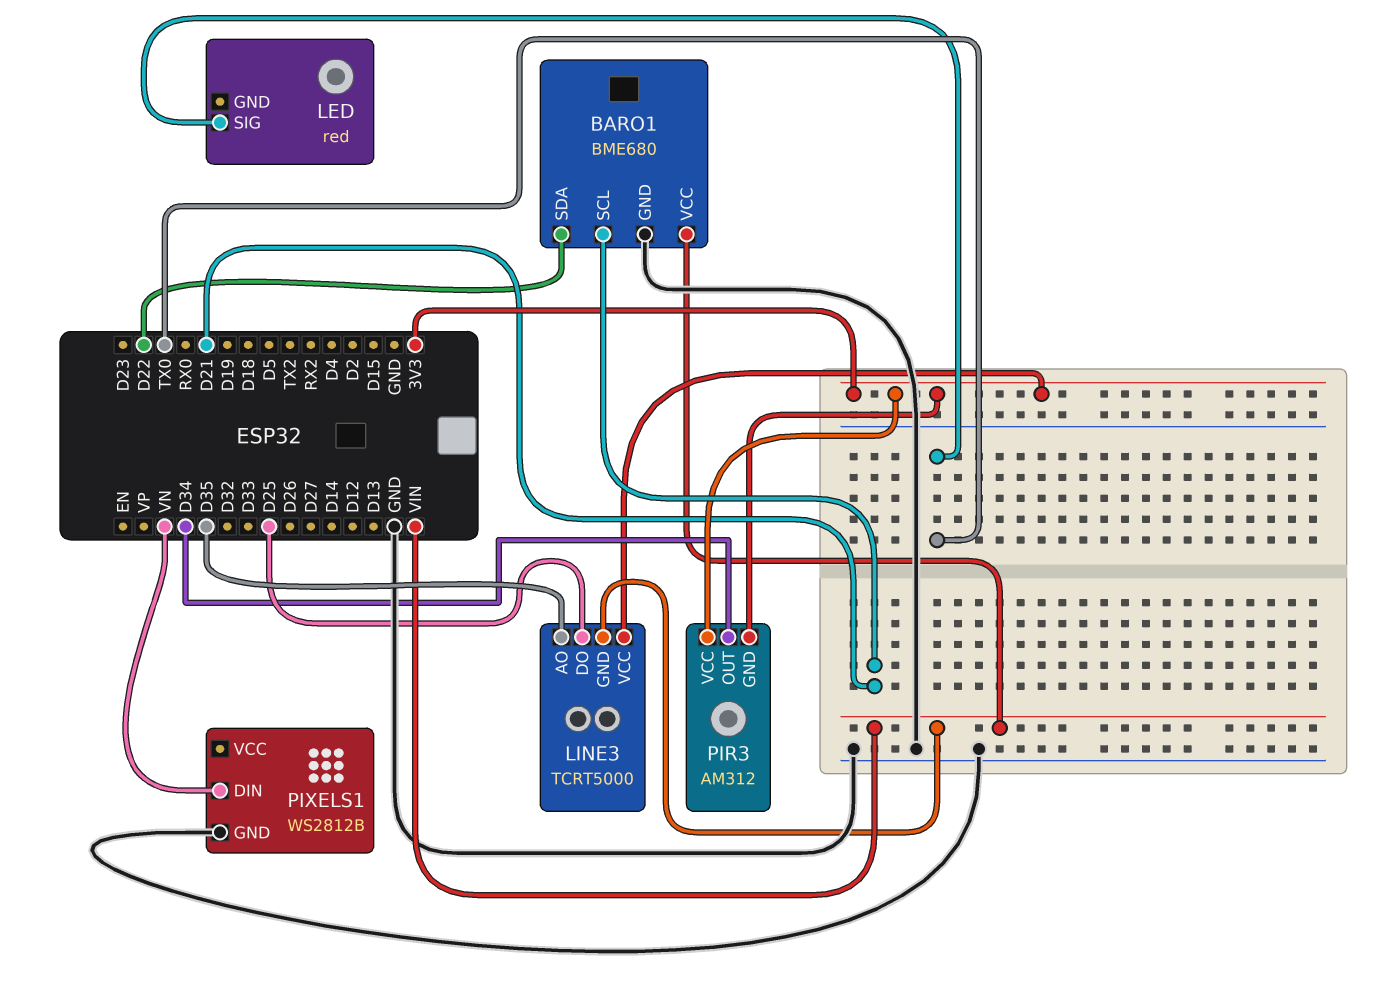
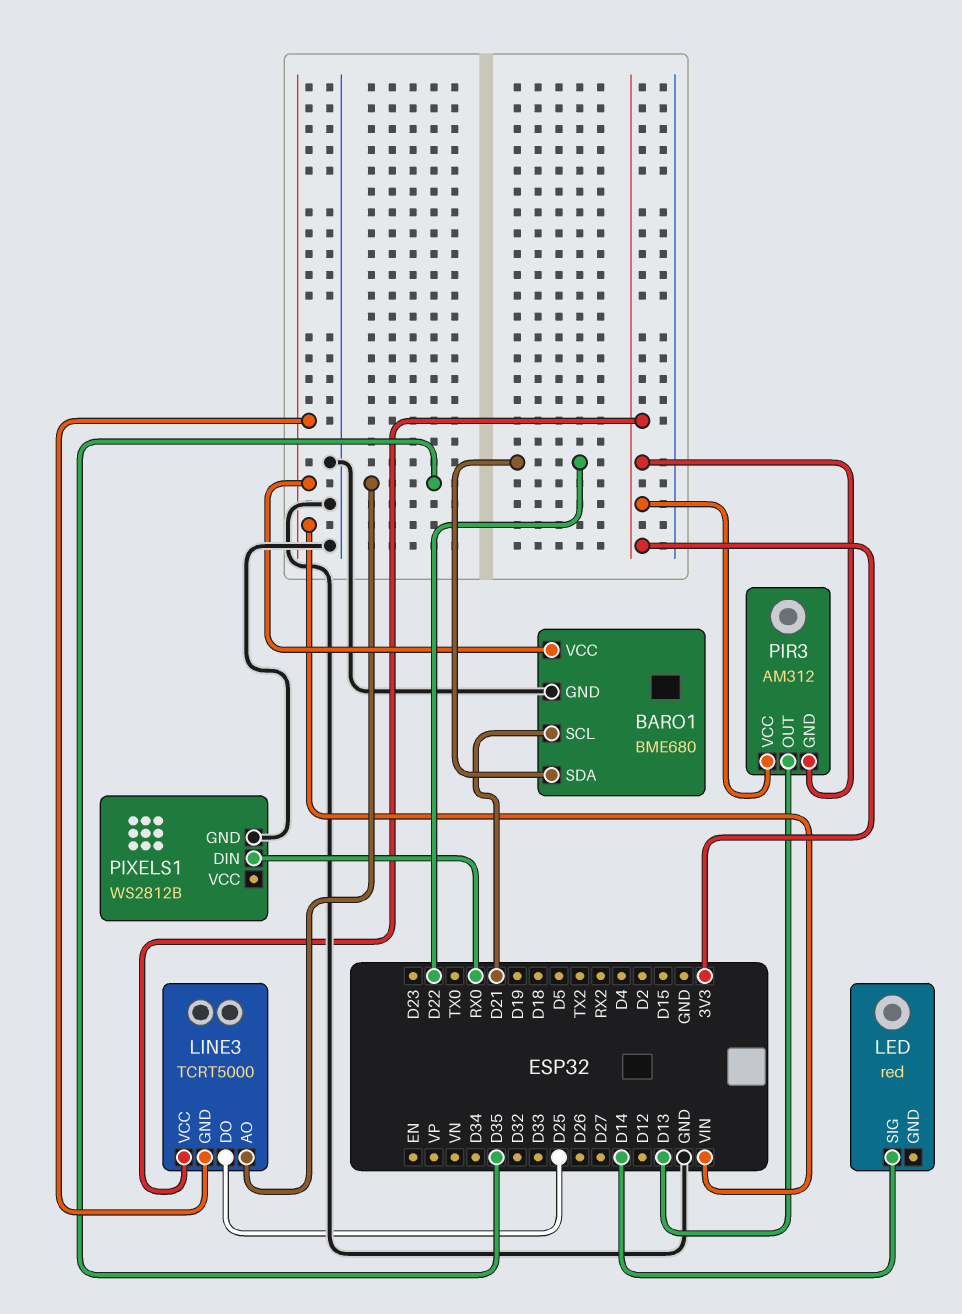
LED pin SIG: TX0 -> D14
PIR3 pin OUT: D34 -> D13
PIXELS1 pin DIN: VN -> RX0

